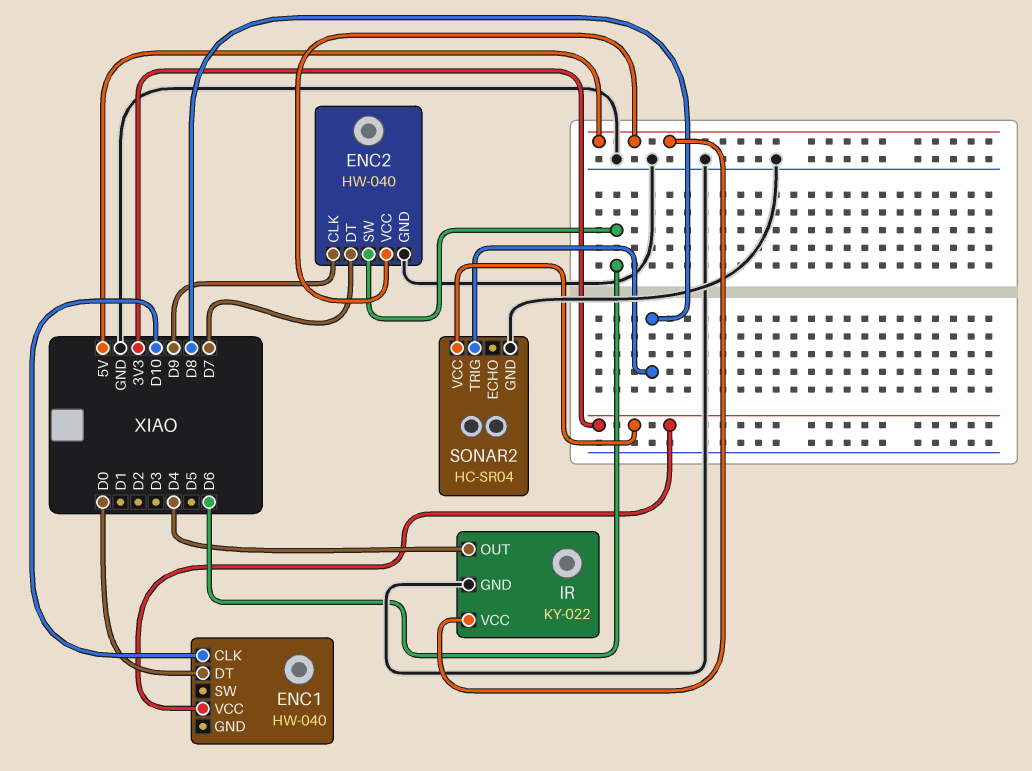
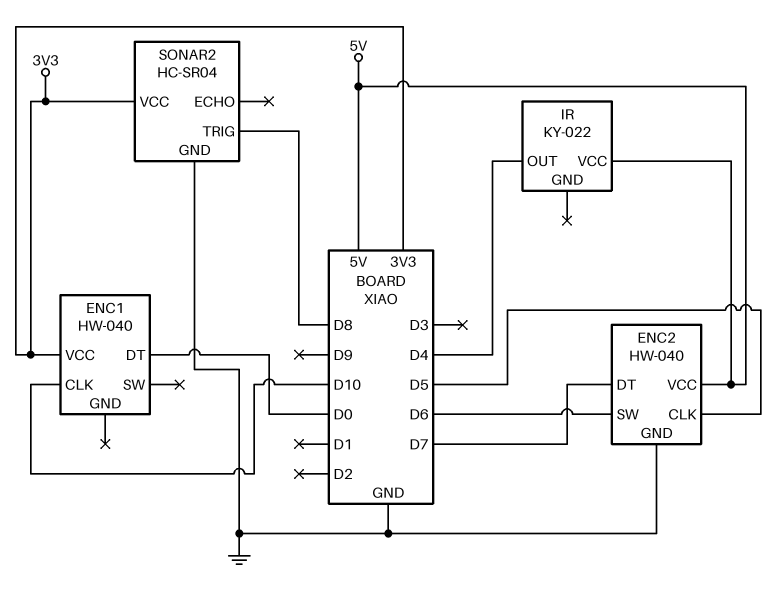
ENC2 pin CLK: D9 -> D5
IR pin GND: GND -> none

